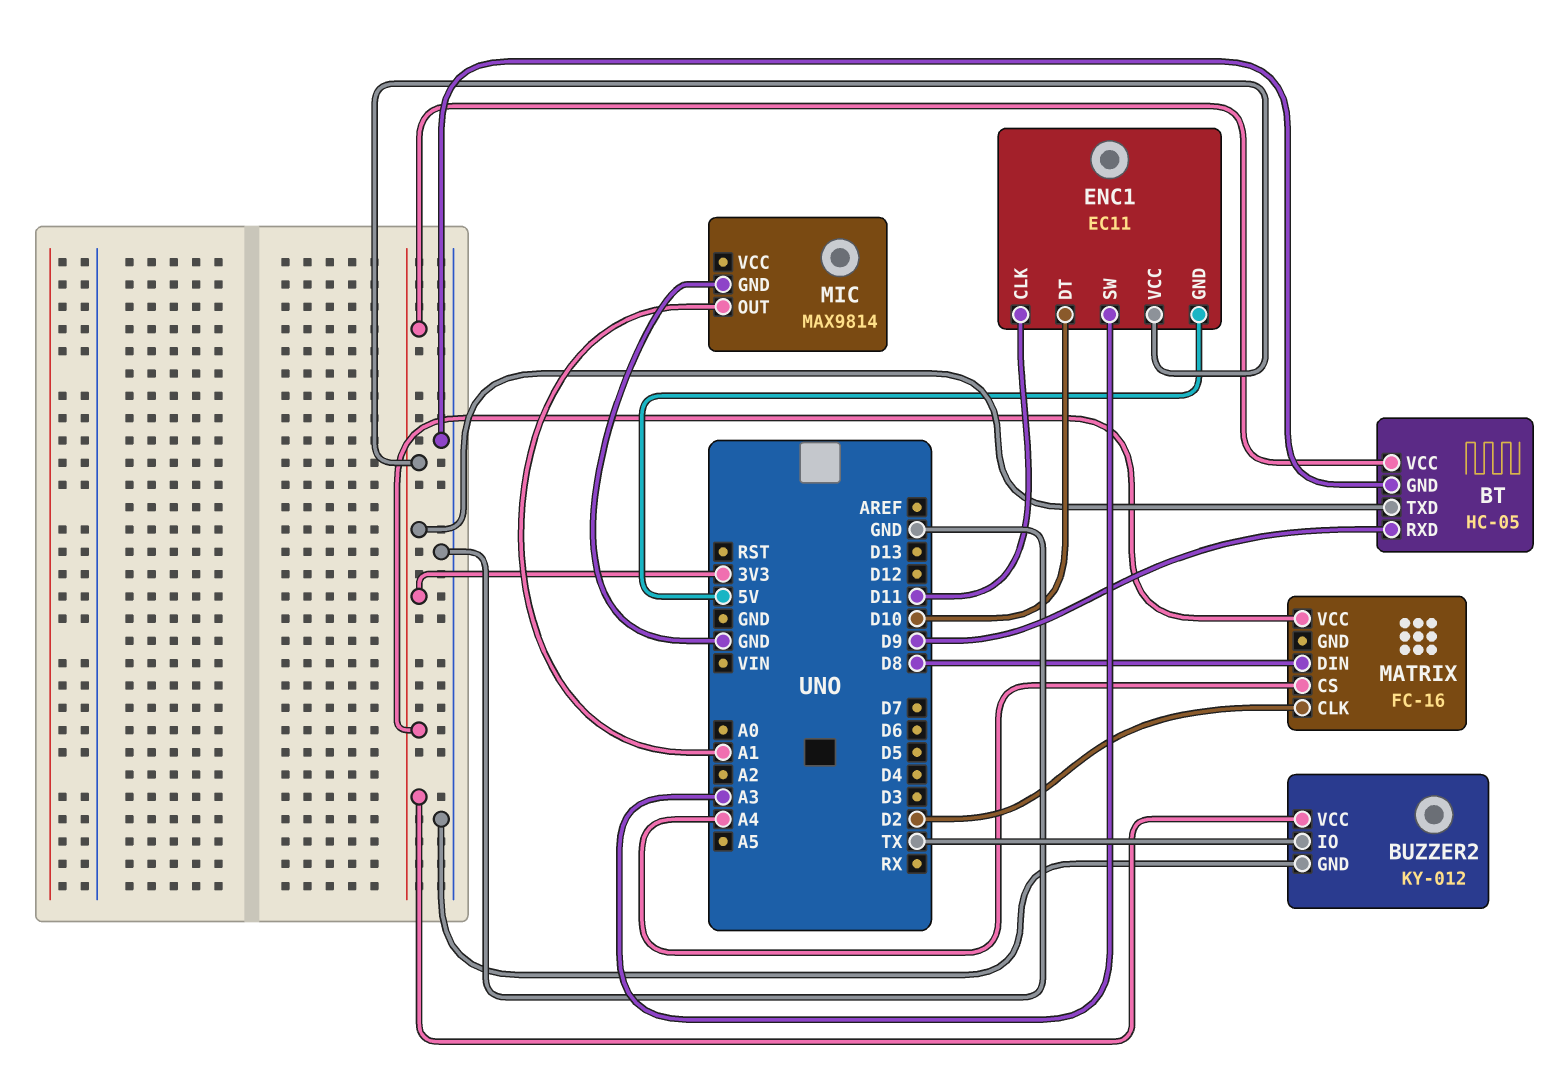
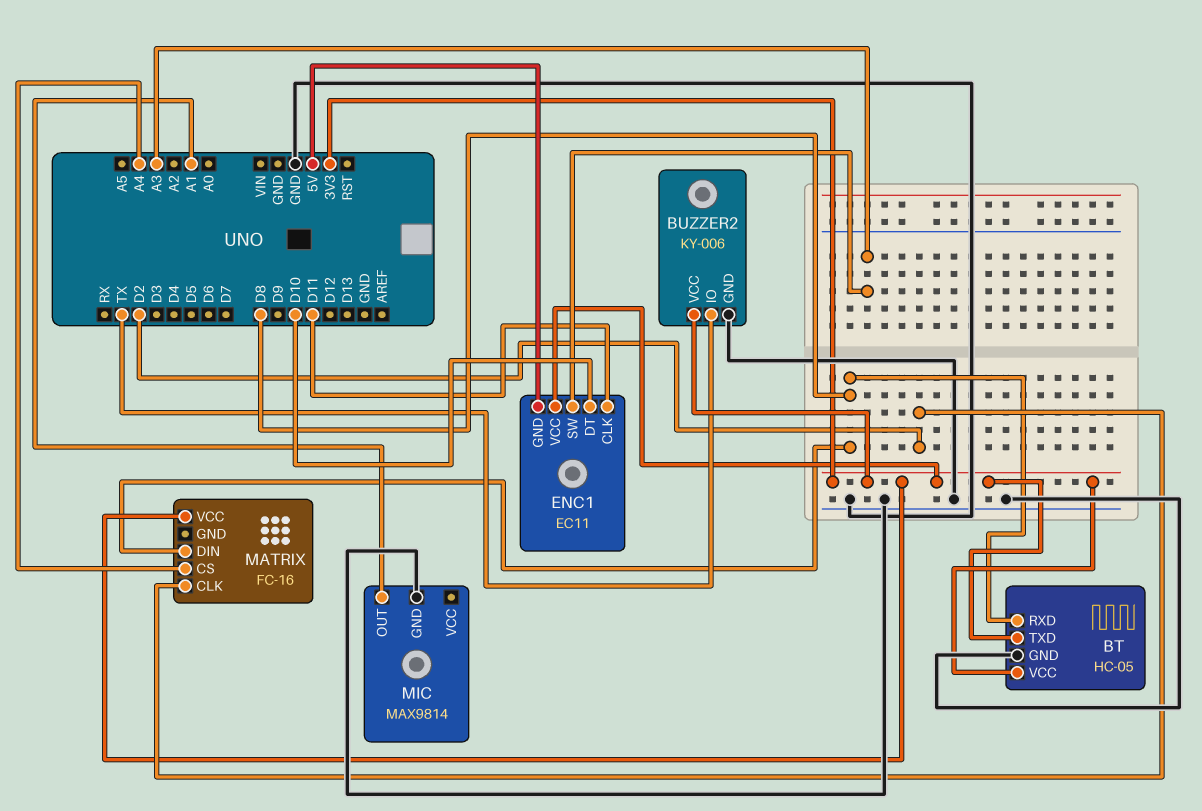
BT pin RXD: D9 -> D8
BUZZER2: KY-012 -> KY-006

